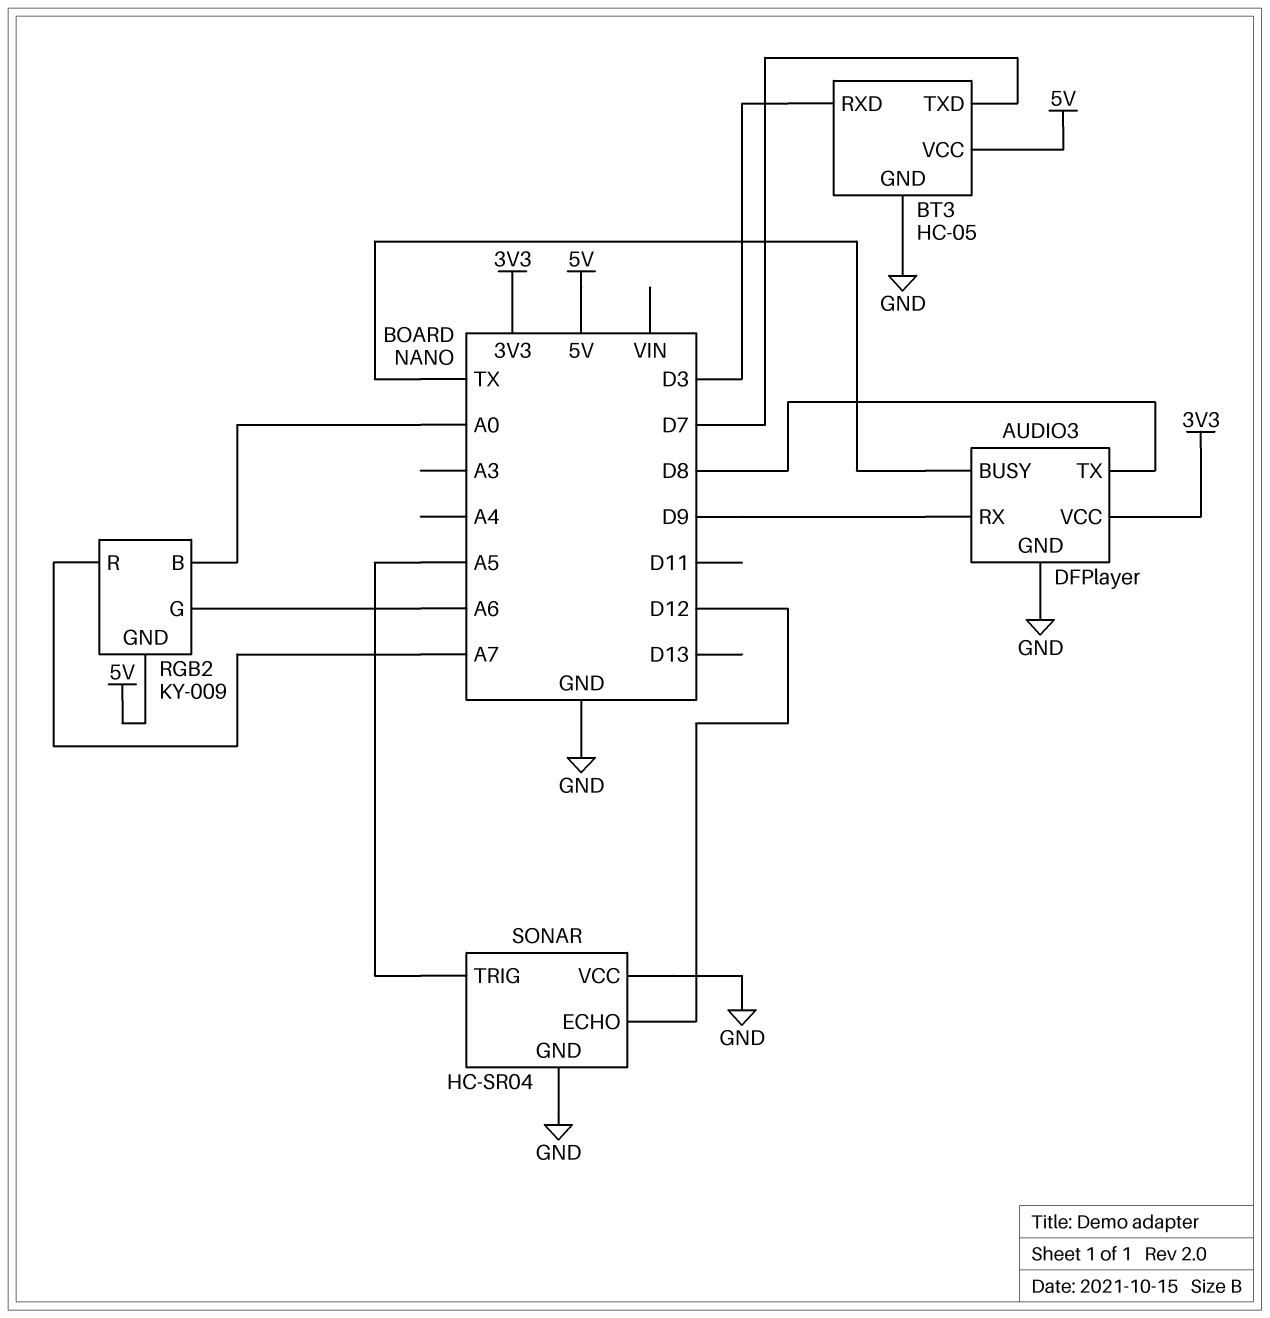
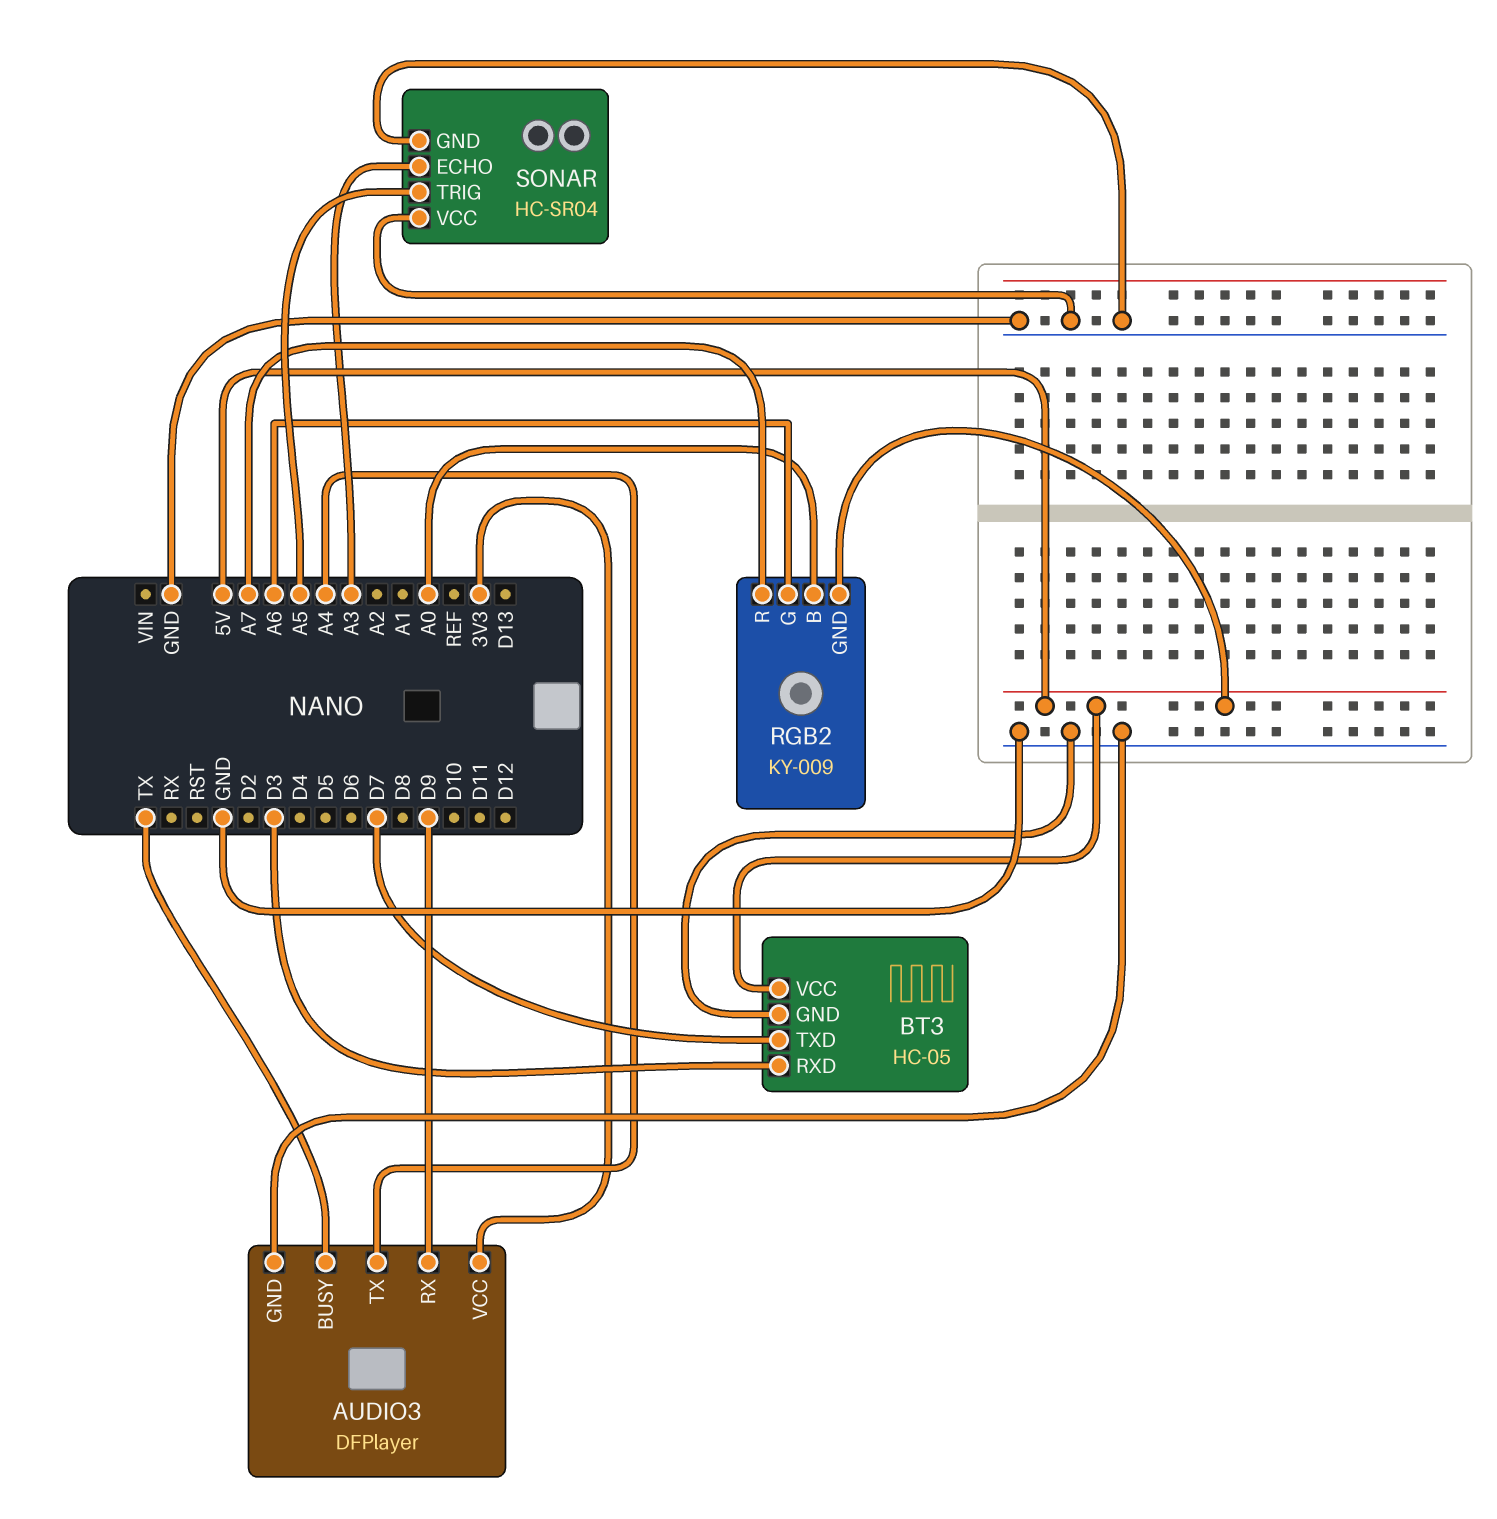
AUDIO3 pin TX: D8 -> A4
SONAR pin ECHO: D12 -> A3

